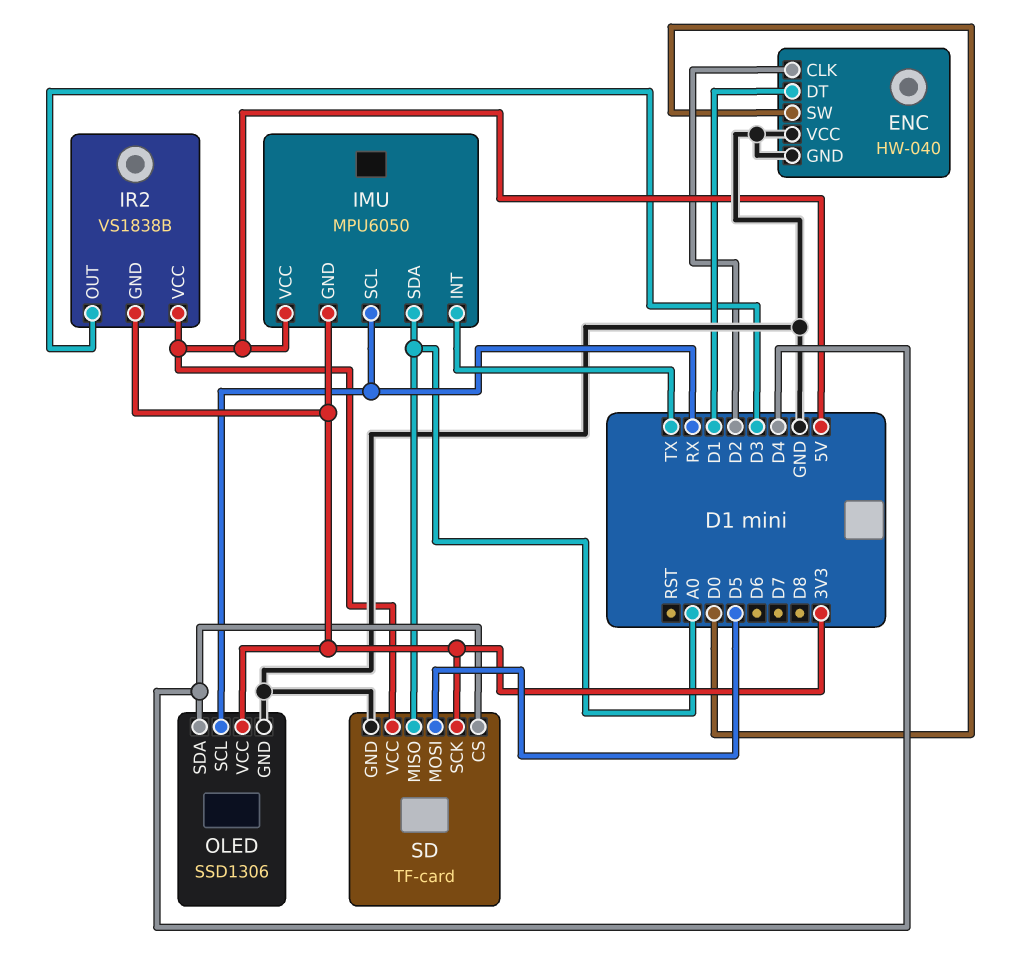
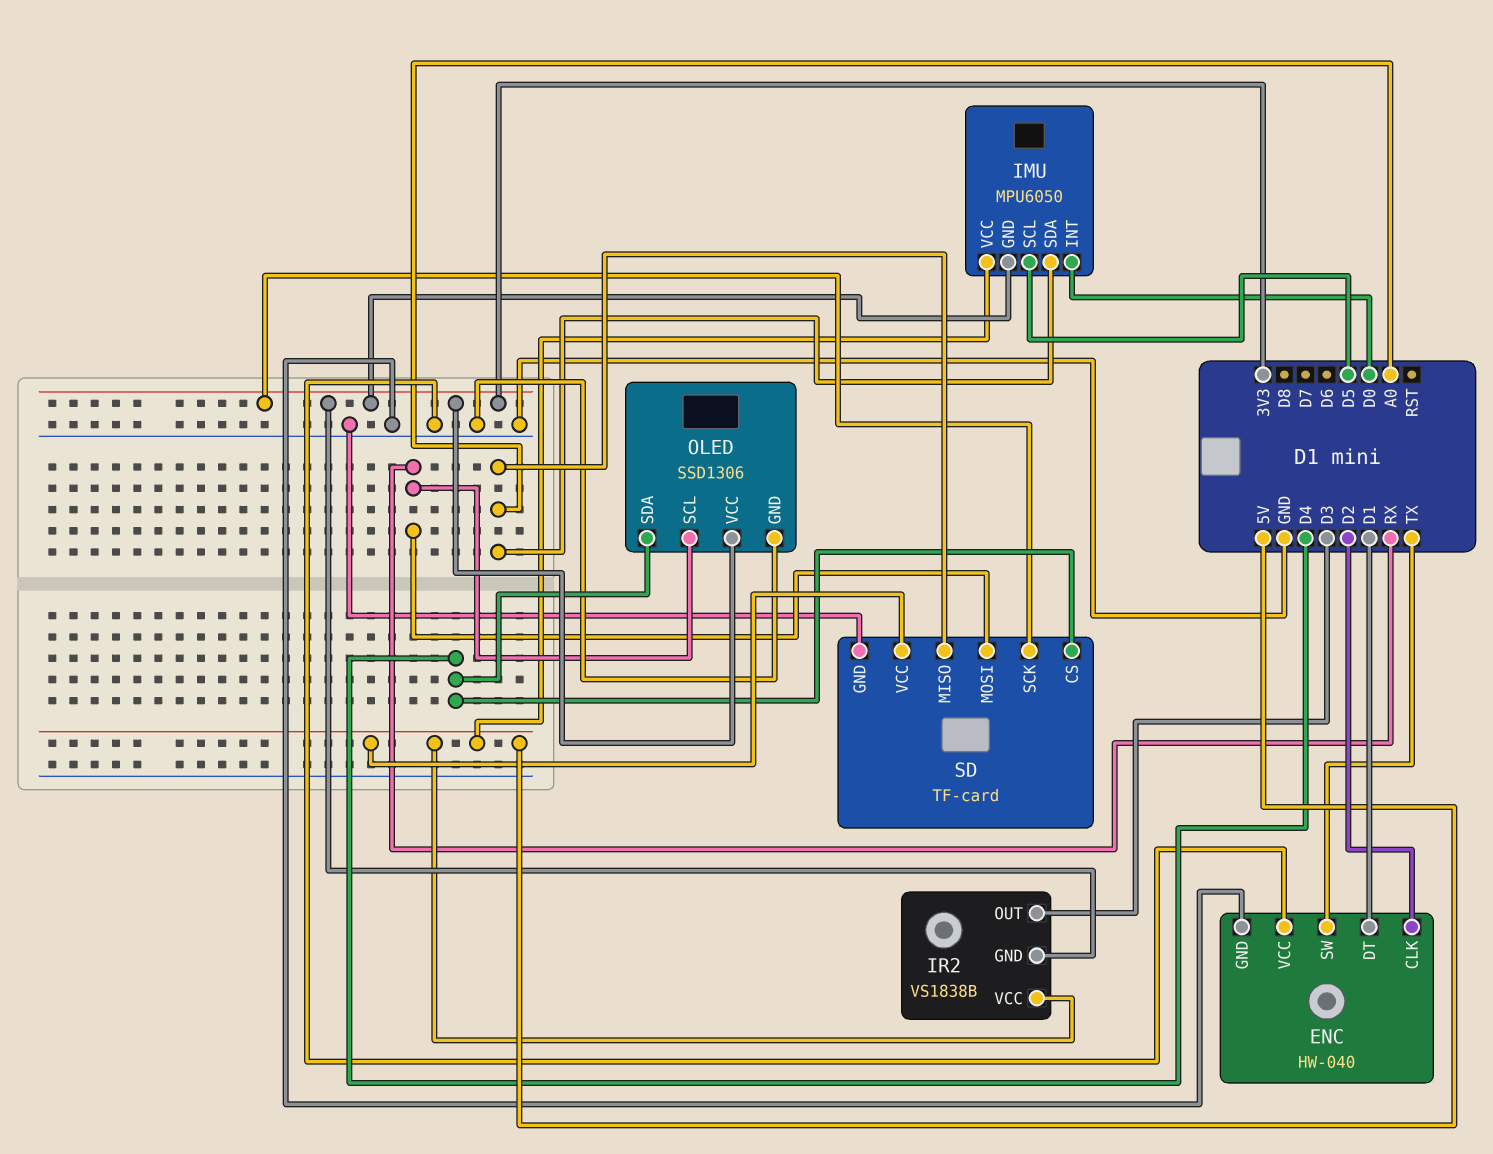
ENC pin SW: D0 -> TX
IMU pin INT: TX -> D0
IMU pin SCL: RX -> D5
SD pin MOSI: D5 -> RX

